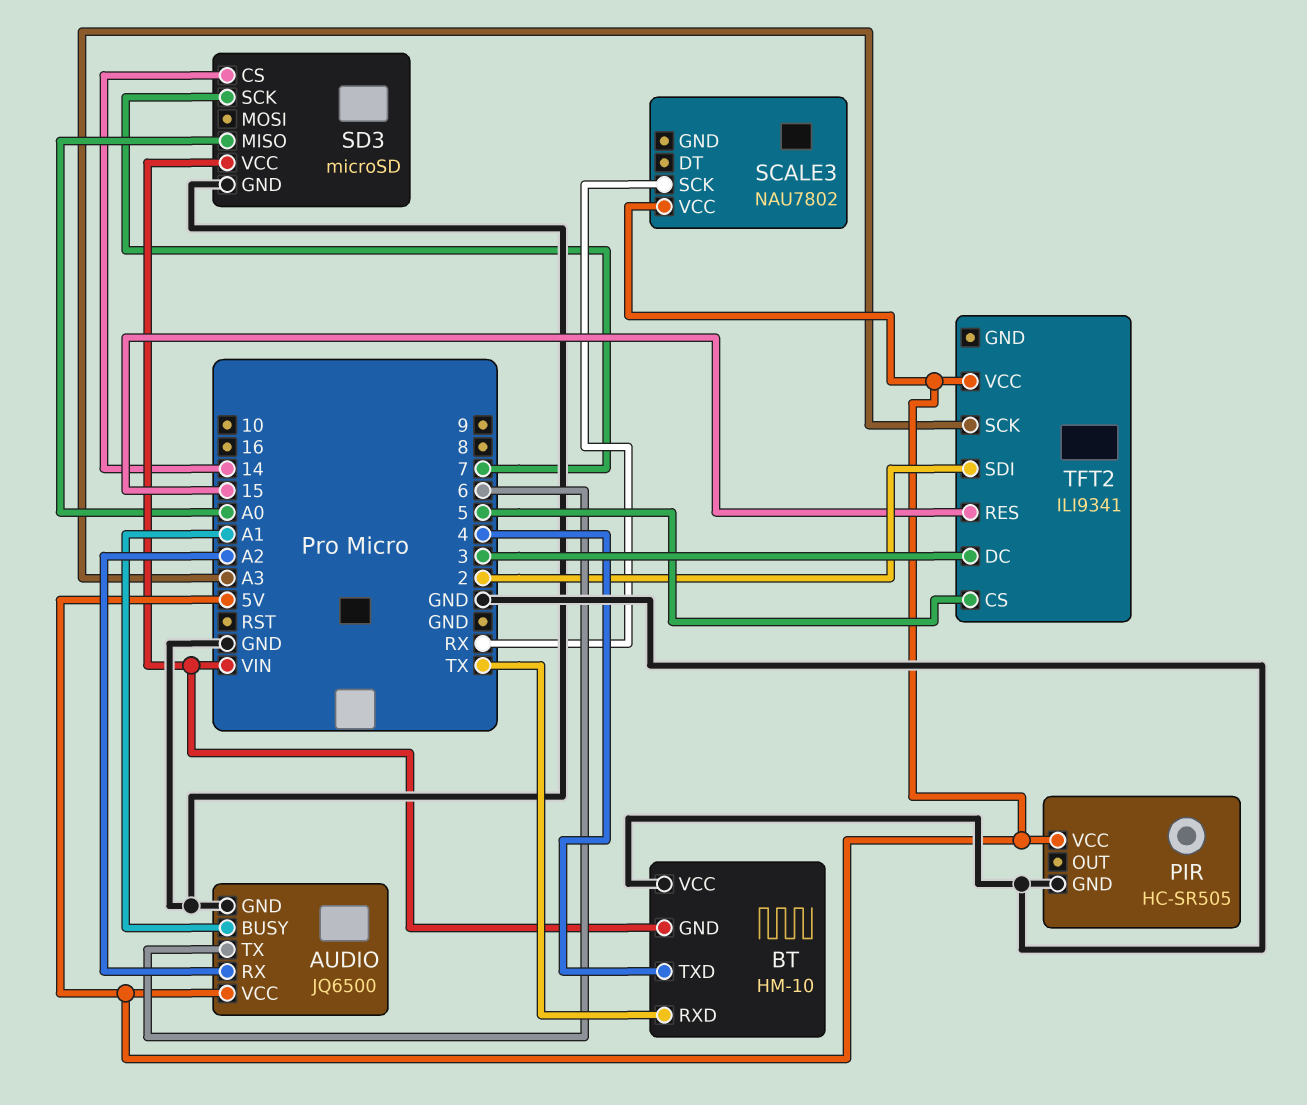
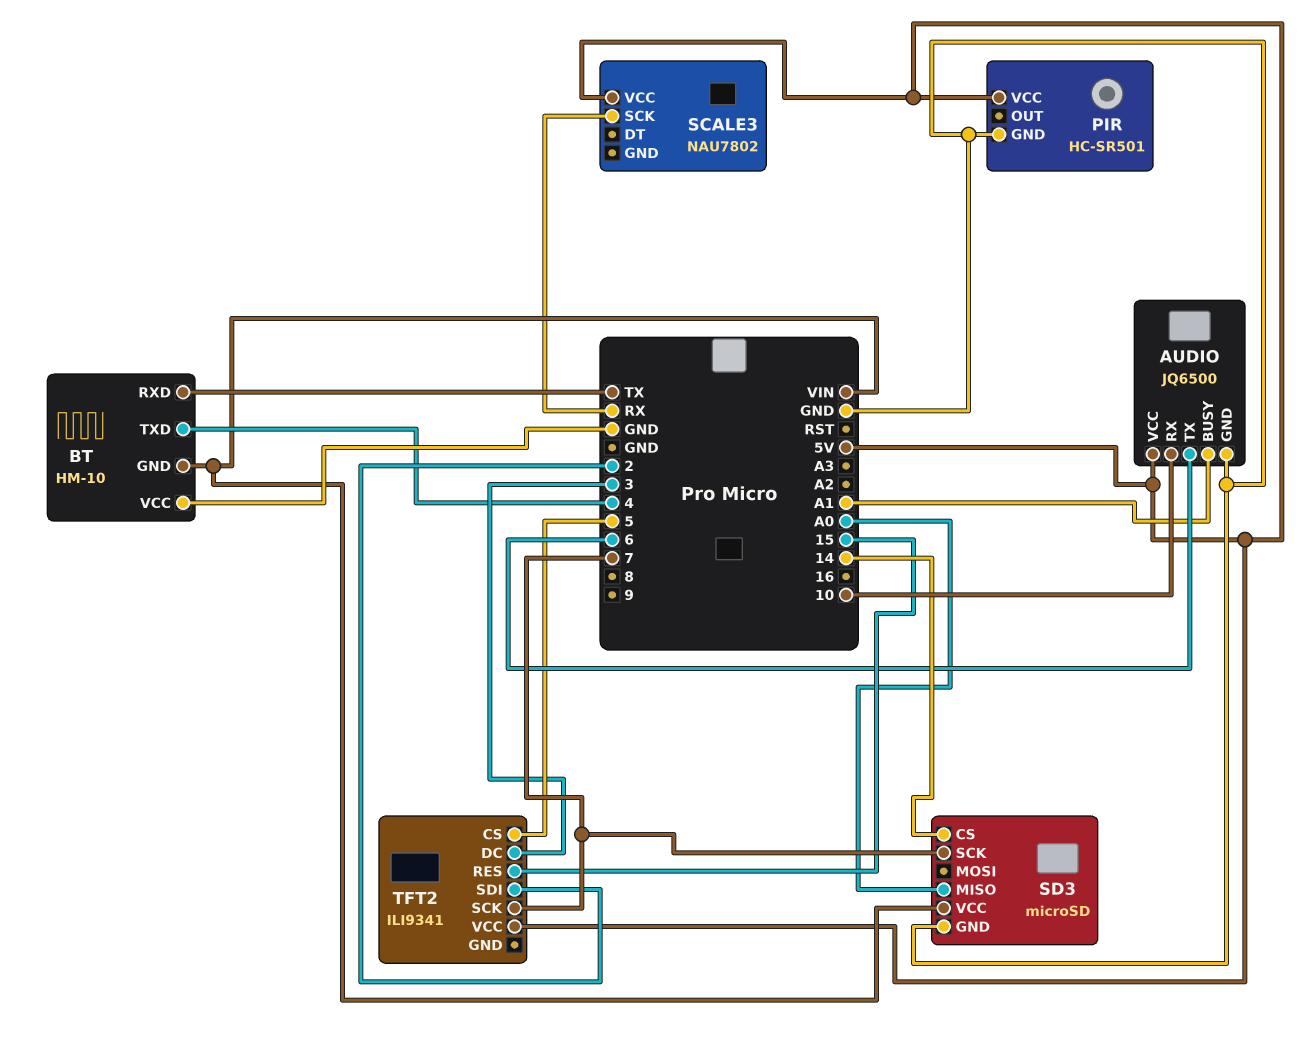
AUDIO pin RX: A2 -> 10
PIR: HC-SR505 -> HC-SR501
TFT2 pin SCK: A3 -> 7

